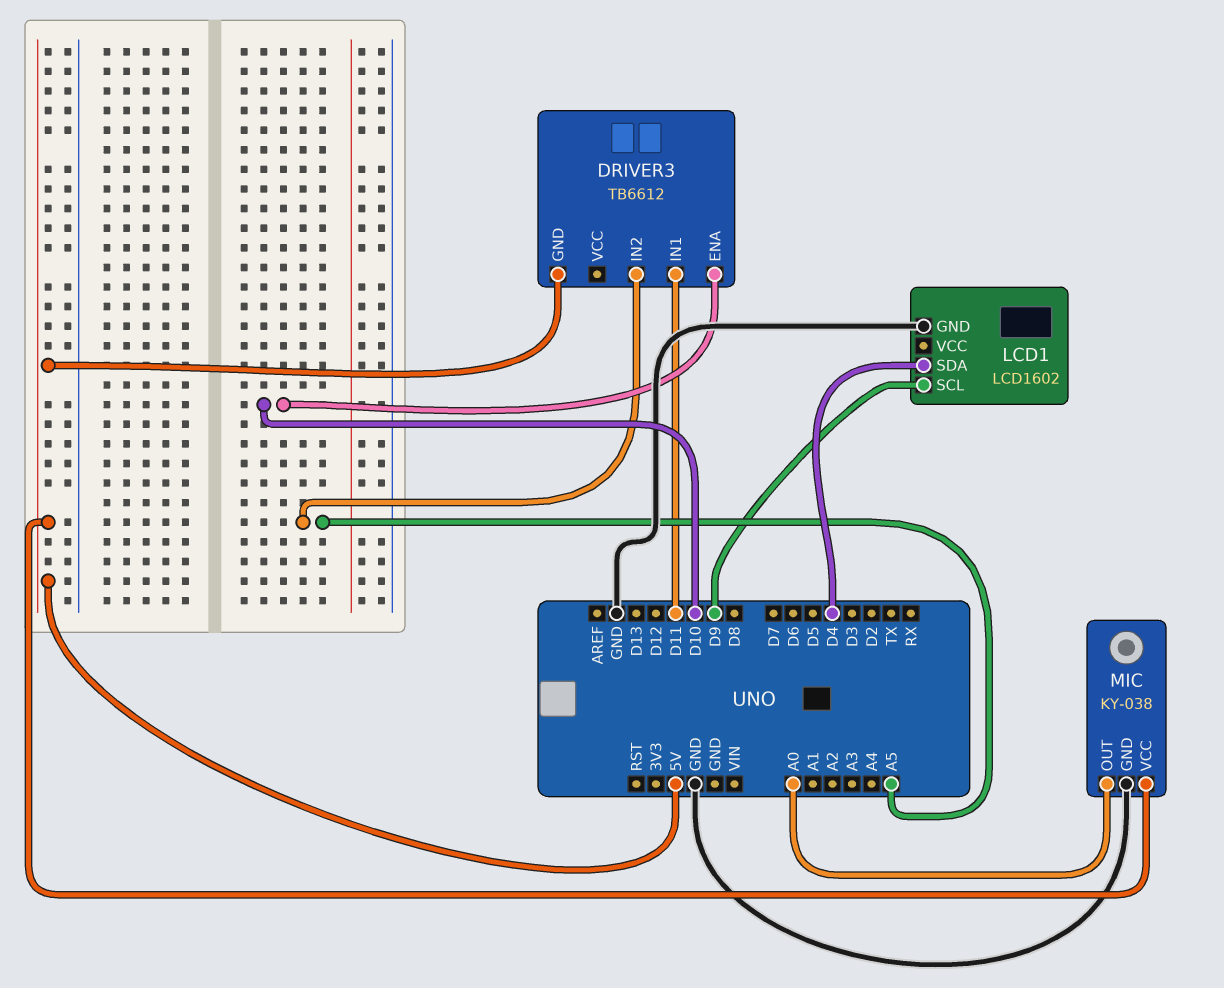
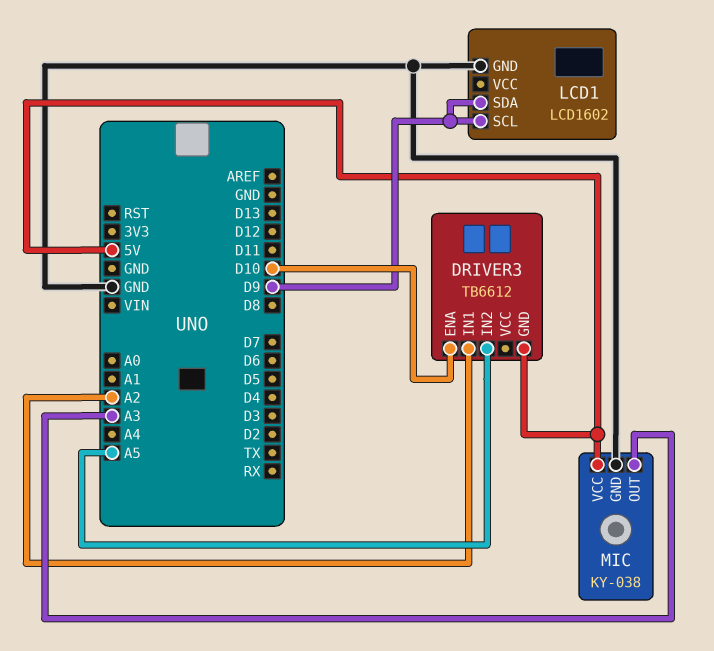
DRIVER3 pin IN1: D11 -> A2
LCD1 pin SDA: D4 -> D9
MIC pin OUT: A0 -> A3

